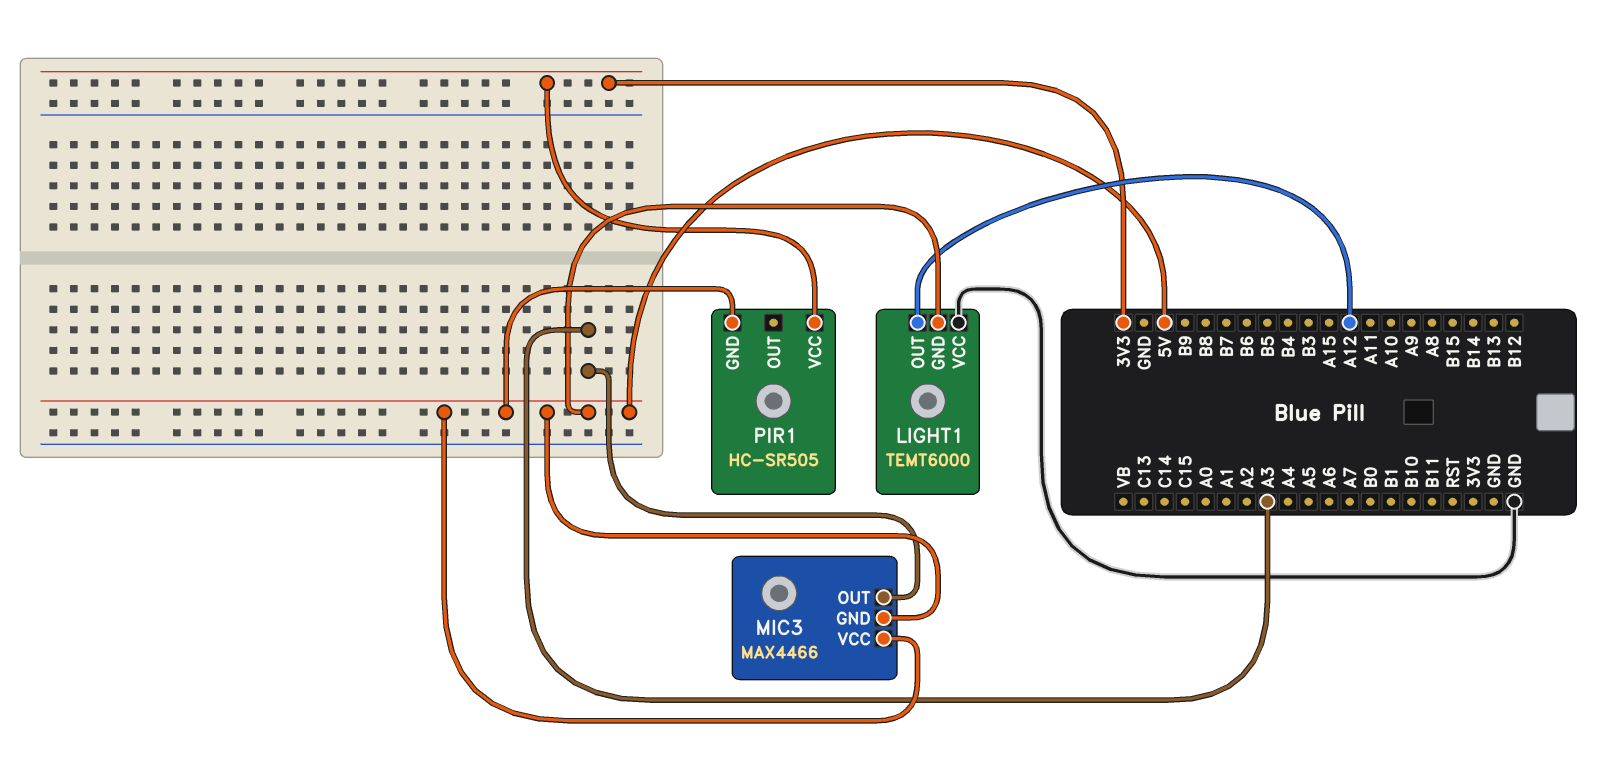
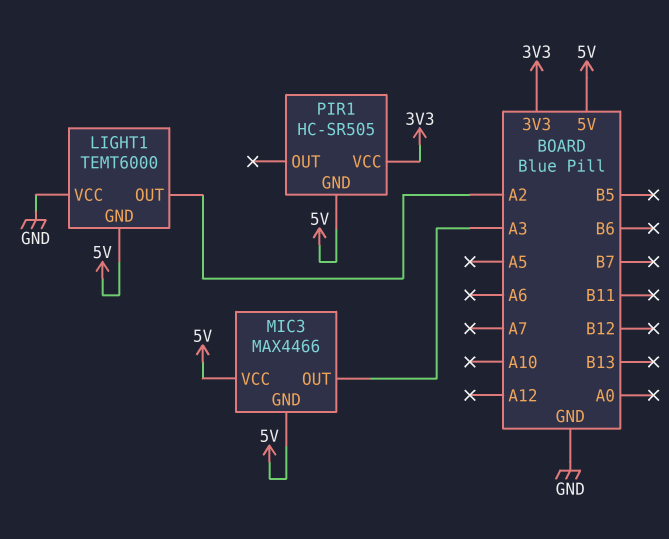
LIGHT1 pin OUT: A12 -> A2

